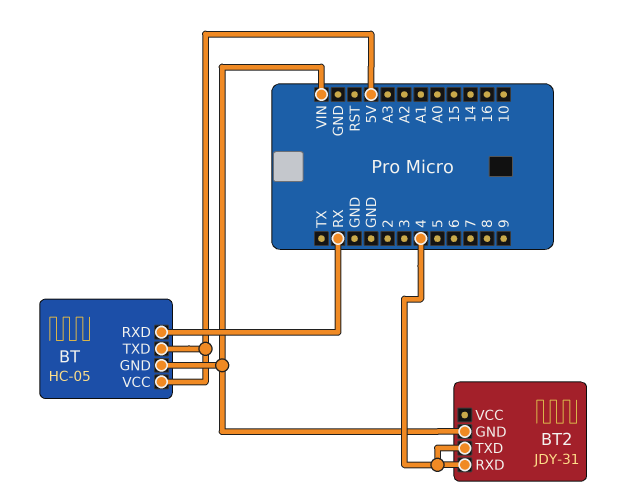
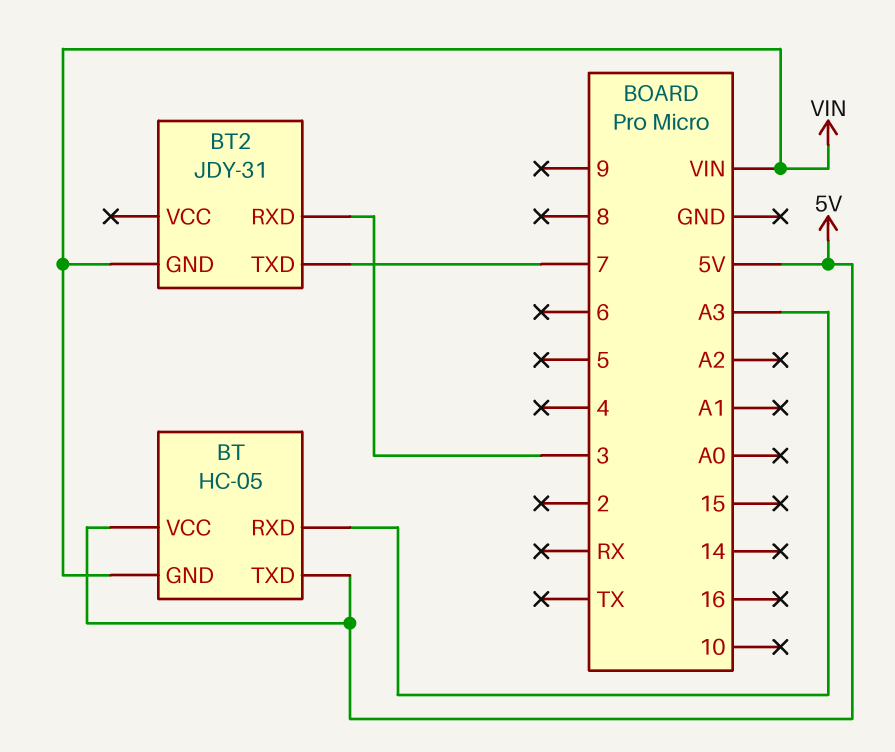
BT pin RXD: RX -> A3
BT2 pin RXD: 4 -> 3
BT2 pin TXD: 4 -> 7

